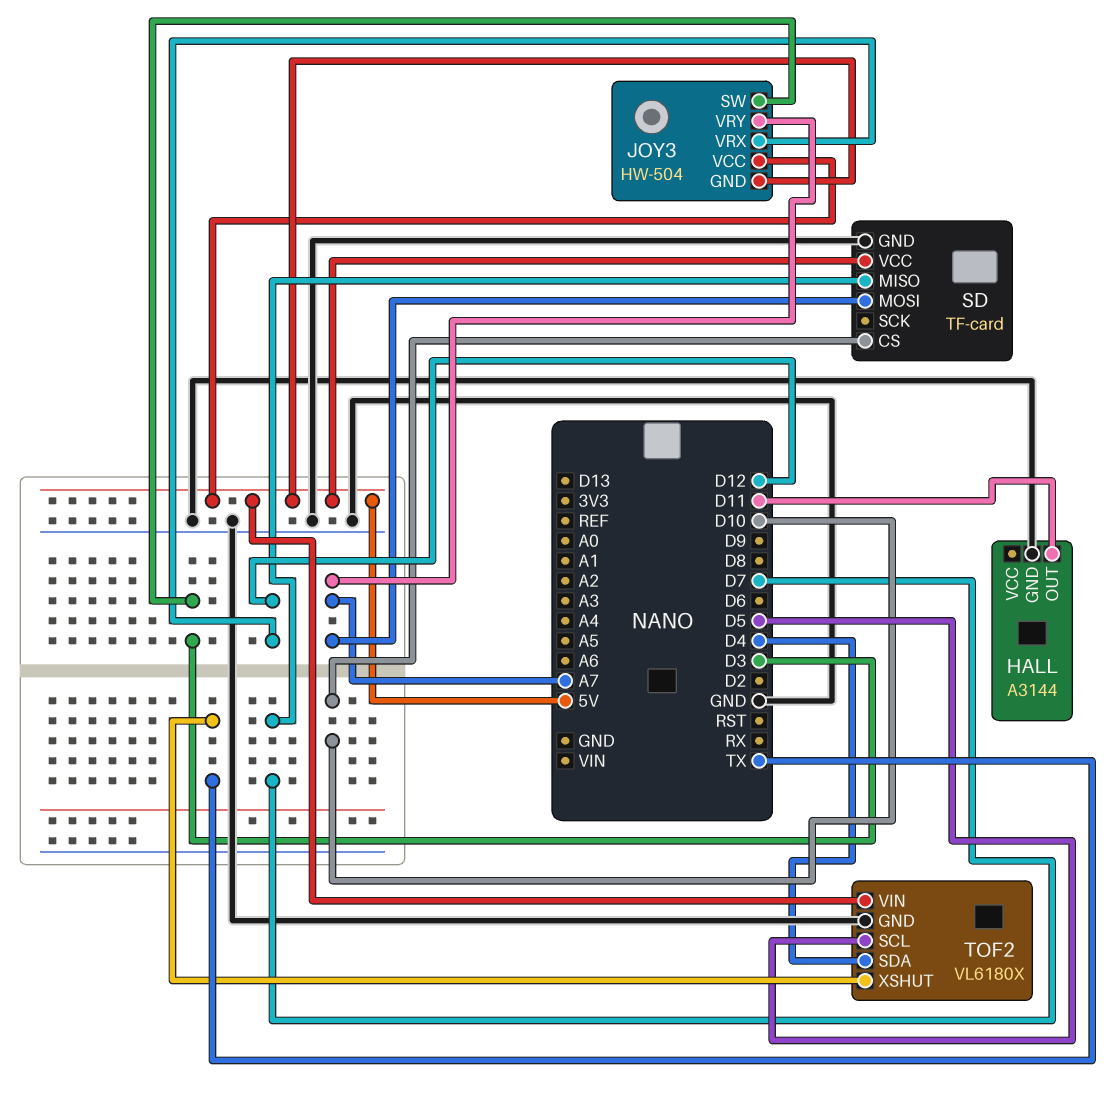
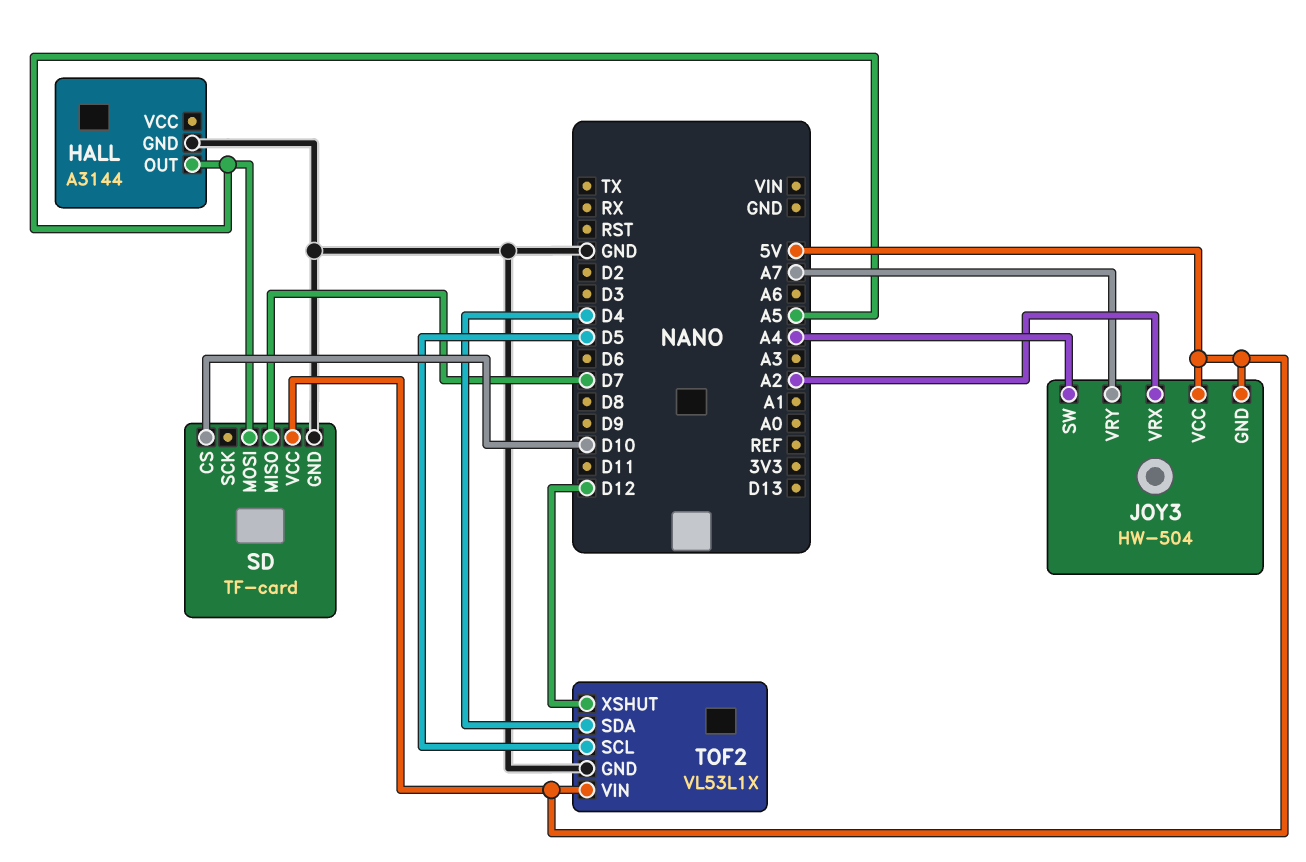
HALL pin OUT: D11 -> A5
JOY3 pin SW: D3 -> A4
JOY3 pin VRX: D12 -> A2
SD pin MOSI: A7 -> A5
TOF2: VL6180X -> VL53L1X
TOF2 pin XSHUT: TX -> D12

